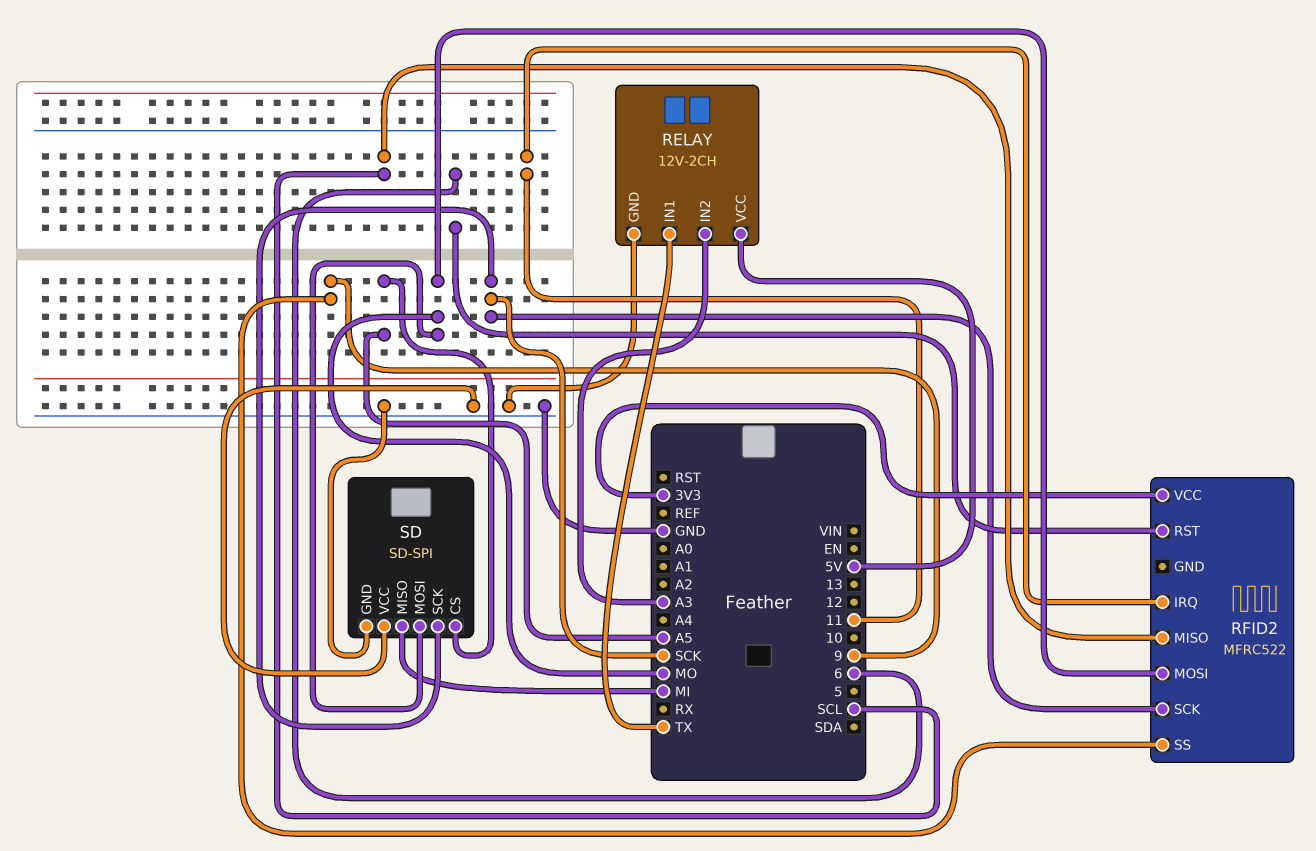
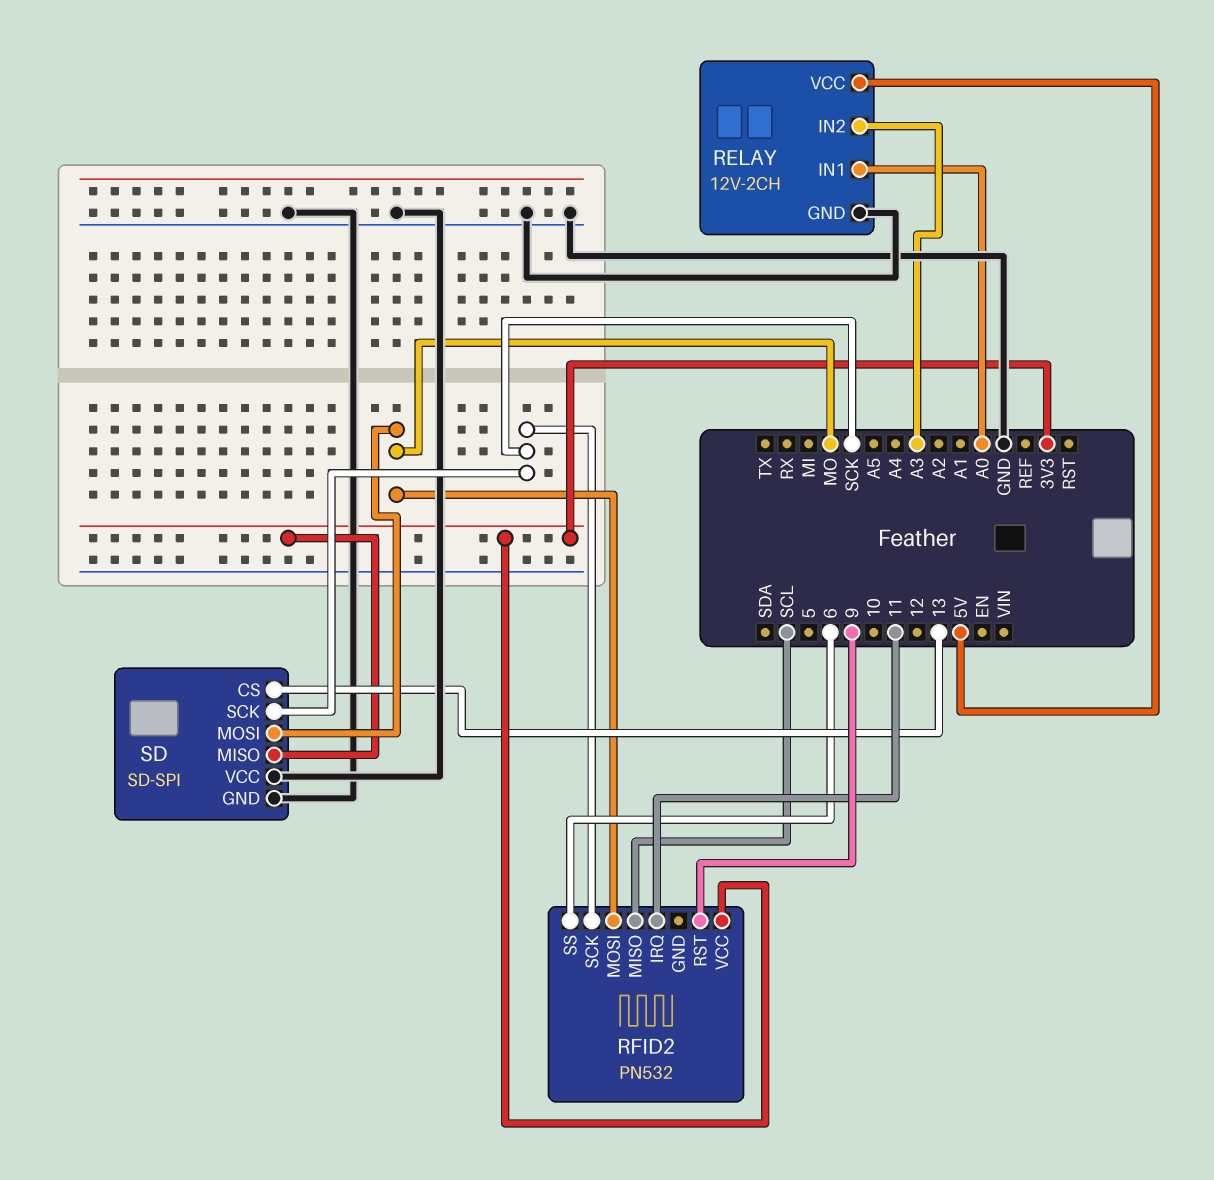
RELAY pin IN1: TX -> A0
RFID2: MFRC522 -> PN532
RFID2 pin RST: 6 -> 9
RFID2 pin SS: 9 -> 6
SD pin CS: A5 -> 13
SD pin MISO: MI -> 3V3

